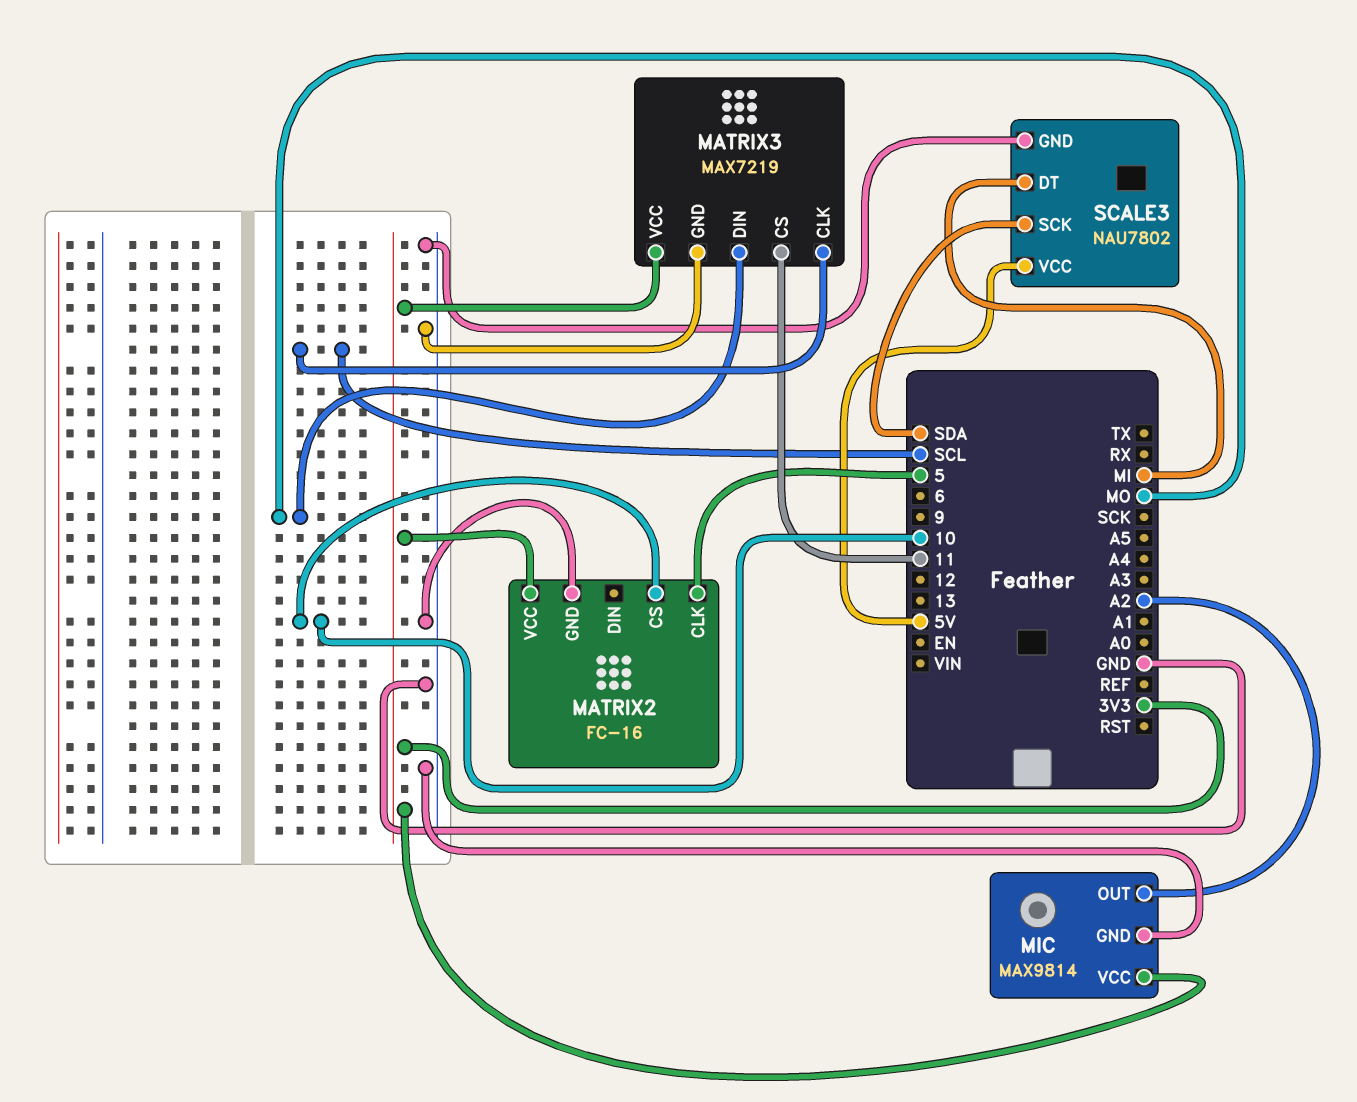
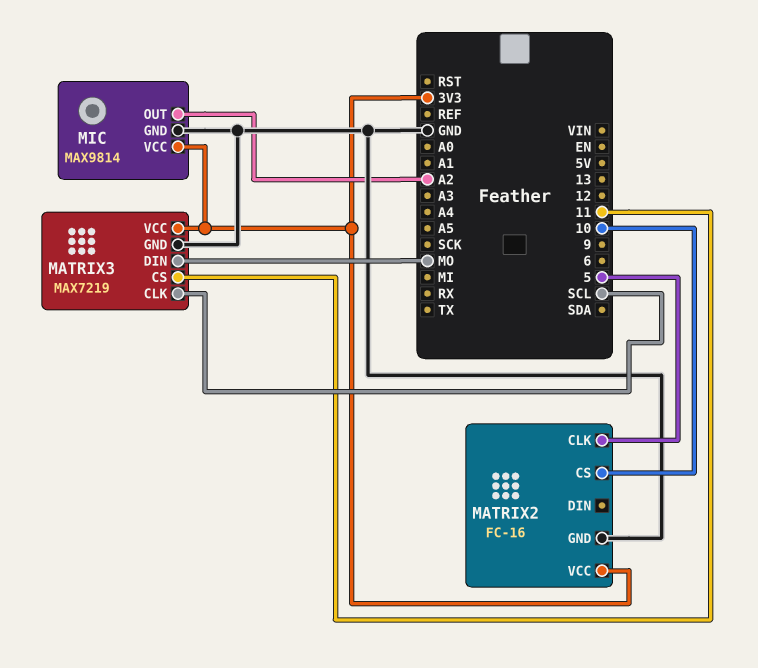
SCALE3: NAU7802 -> none
SCALE3 pin DT: MI -> none
SCALE3 pin GND: GND -> none
SCALE3 pin SCK: SDA -> none
SCALE3 pin VCC: 5V -> none

